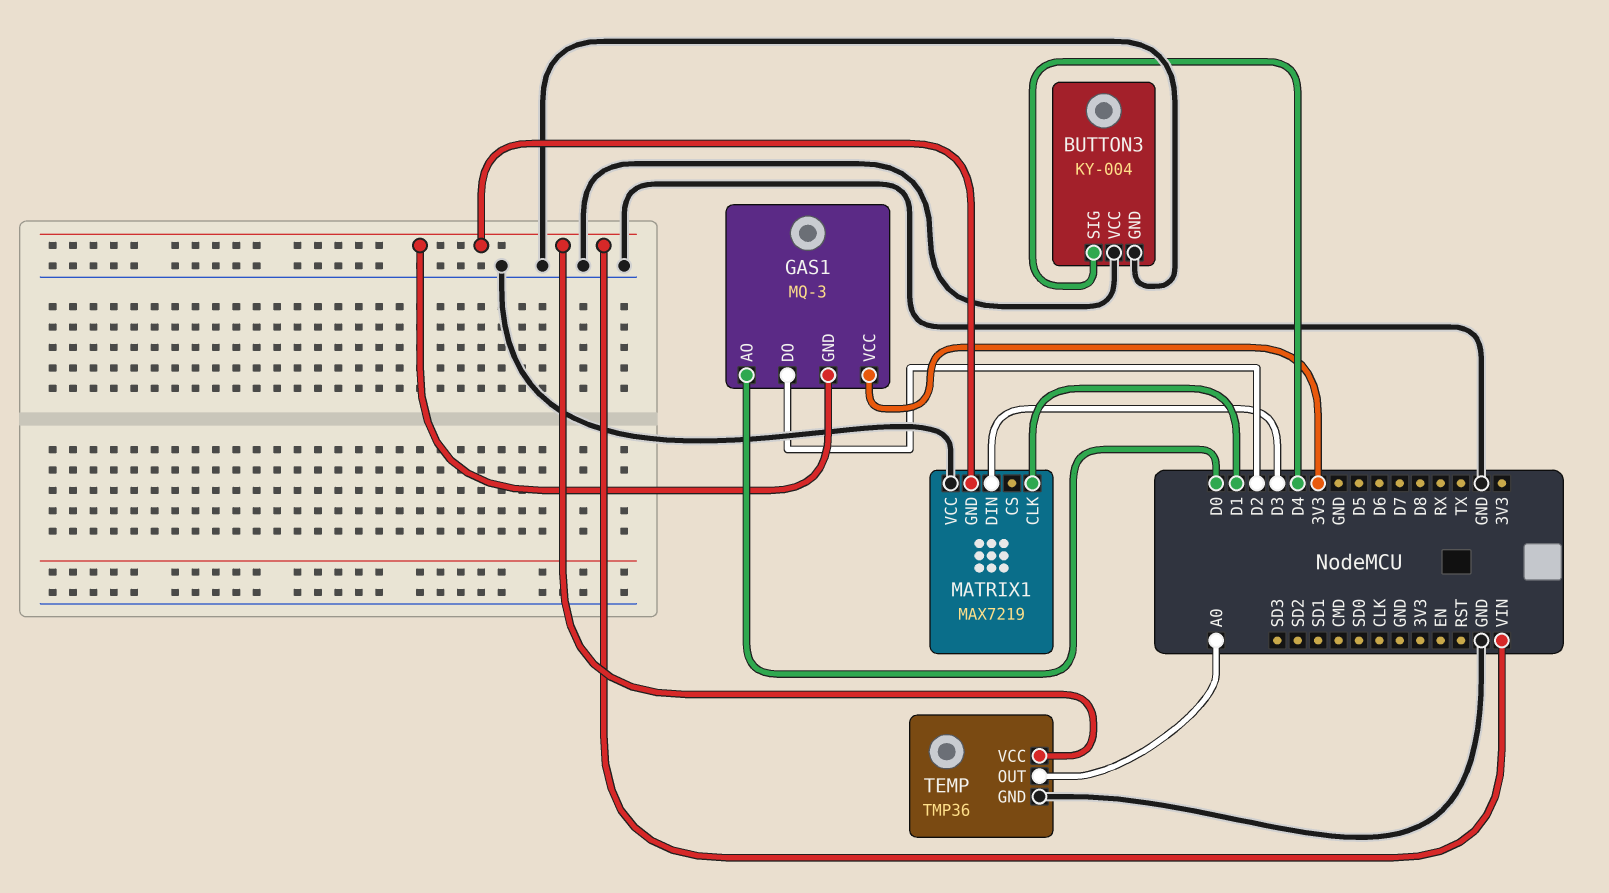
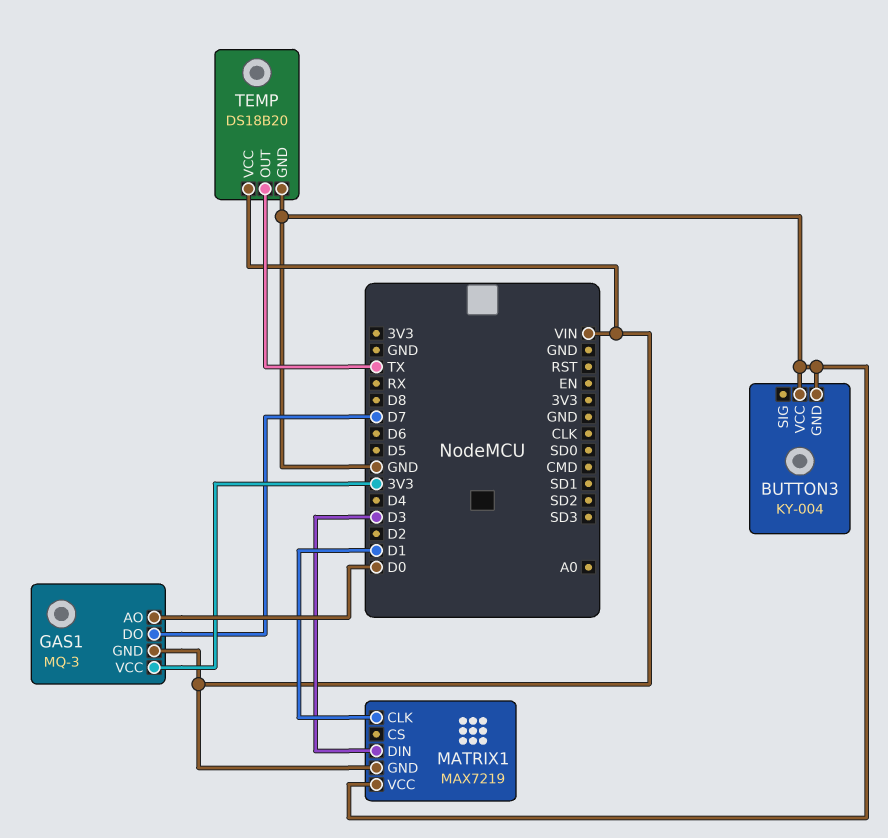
BUTTON3 pin SIG: D4 -> none
GAS1 pin DO: D2 -> D7
TEMP: TMP36 -> DS18B20
TEMP pin OUT: A0 -> TX

